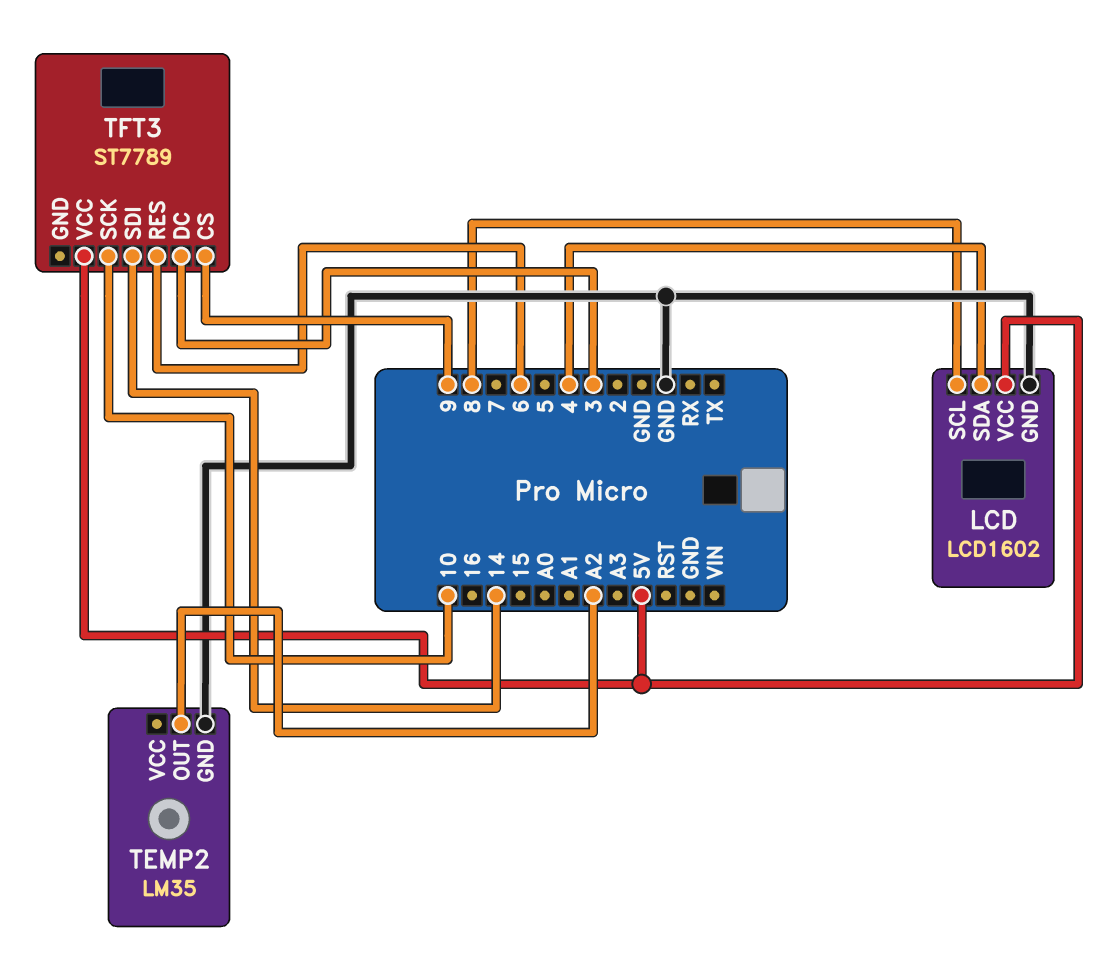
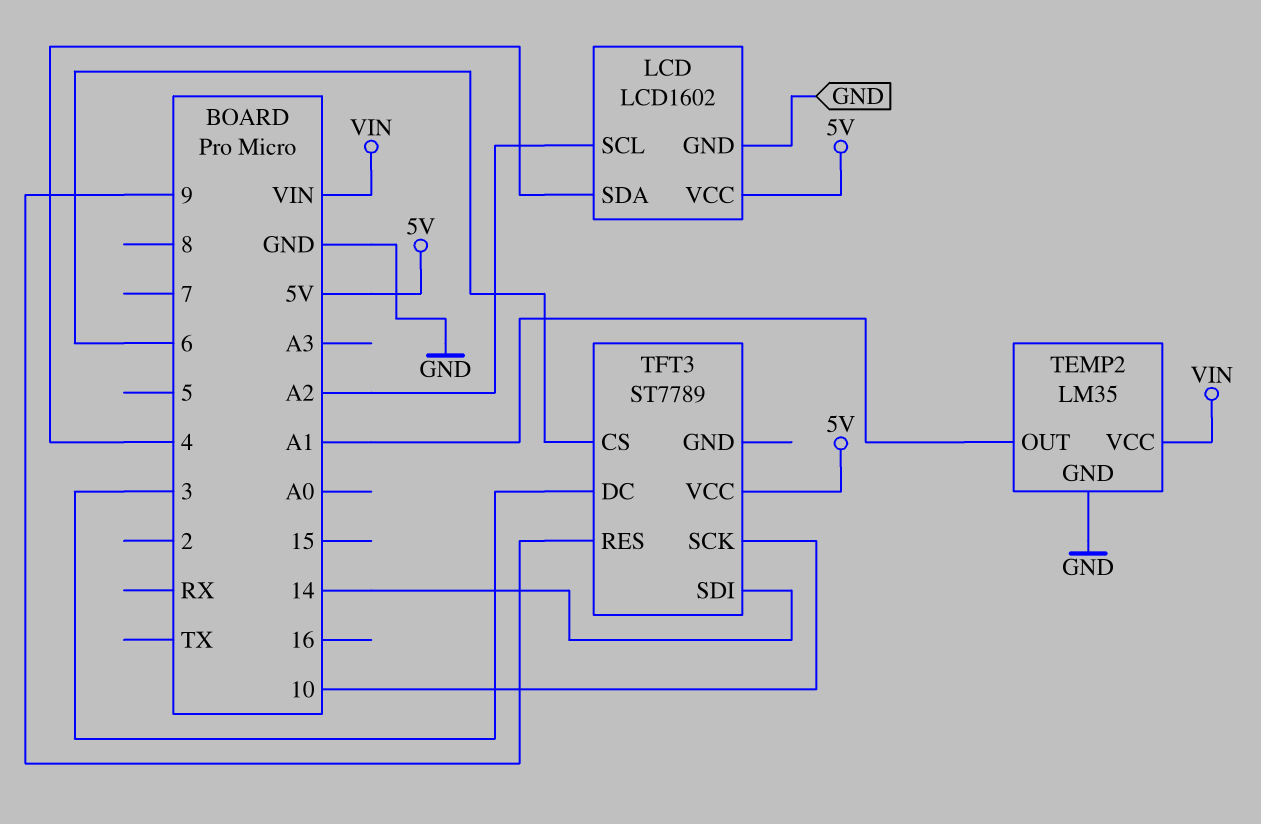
LCD pin SCL: 8 -> A2
TEMP2 pin OUT: A2 -> A1
TEMP2 pin VCC: none -> VIN
TFT3 pin CS: 9 -> 6
TFT3 pin RES: 6 -> 9

